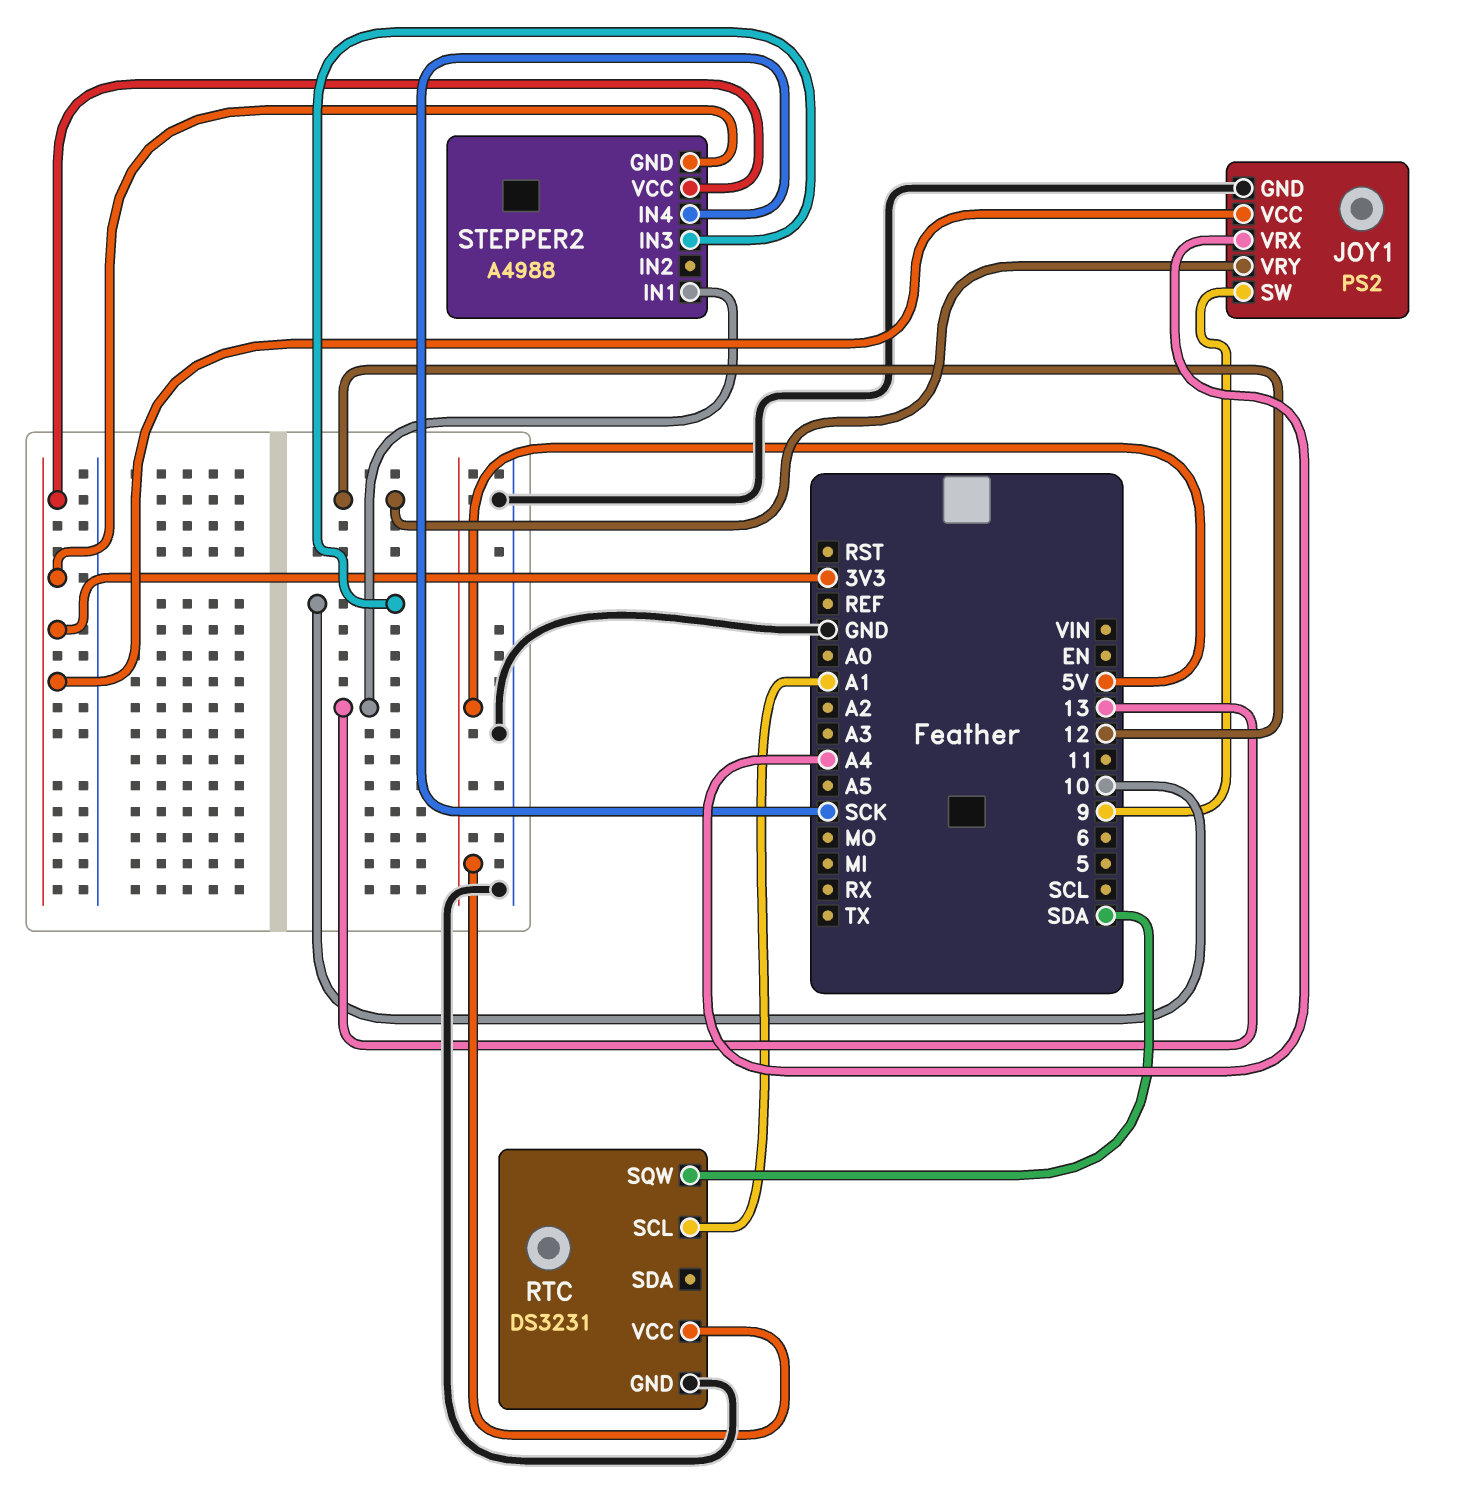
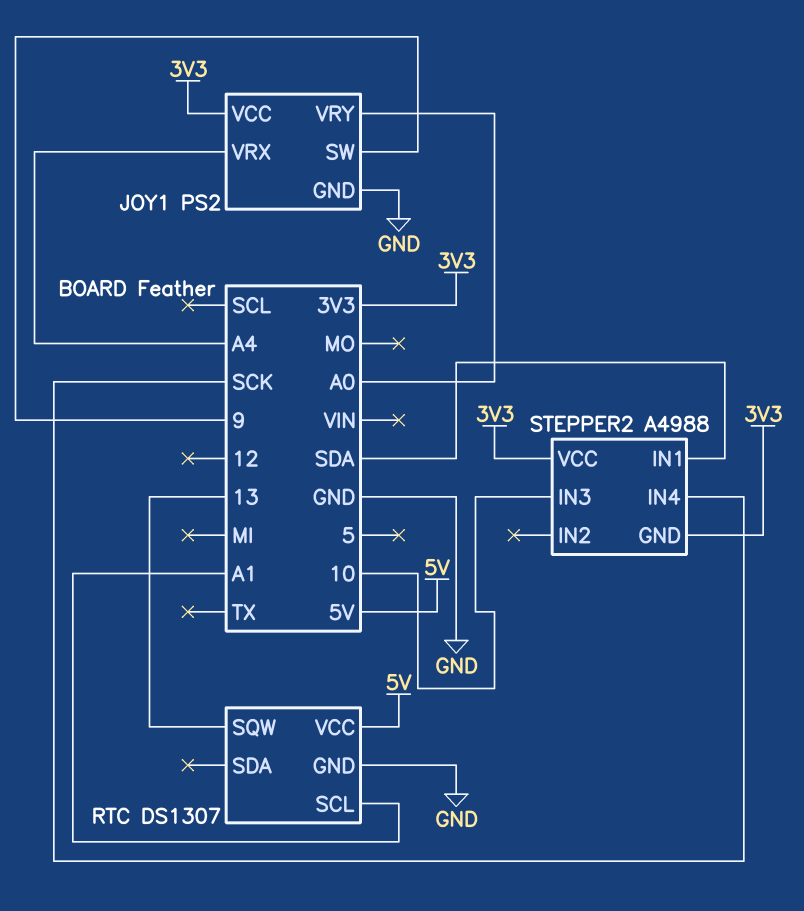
JOY1 pin VRY: 12 -> A0
RTC: DS3231 -> DS1307
RTC pin SQW: SDA -> 13
STEPPER2 pin IN1: 13 -> SDA

